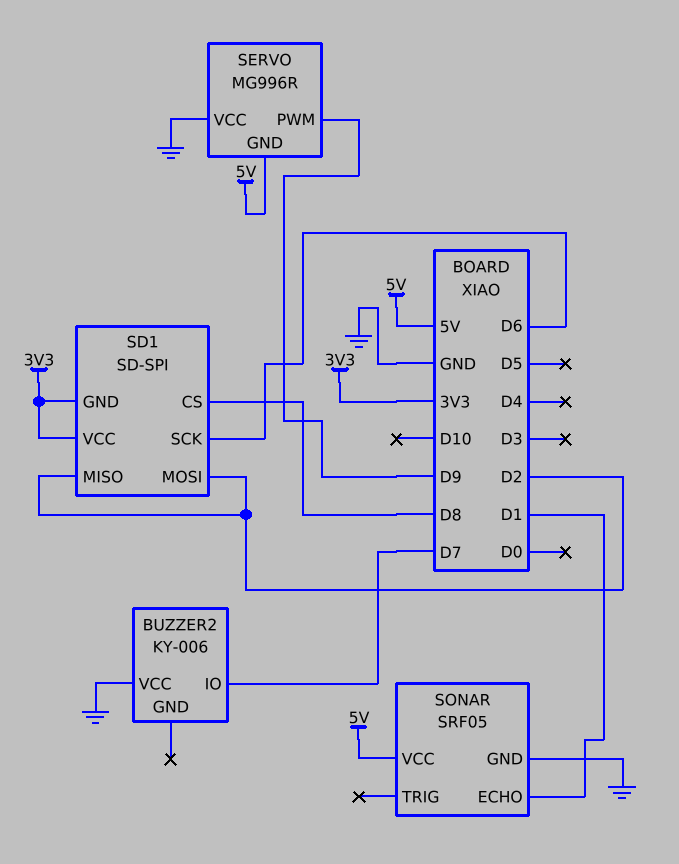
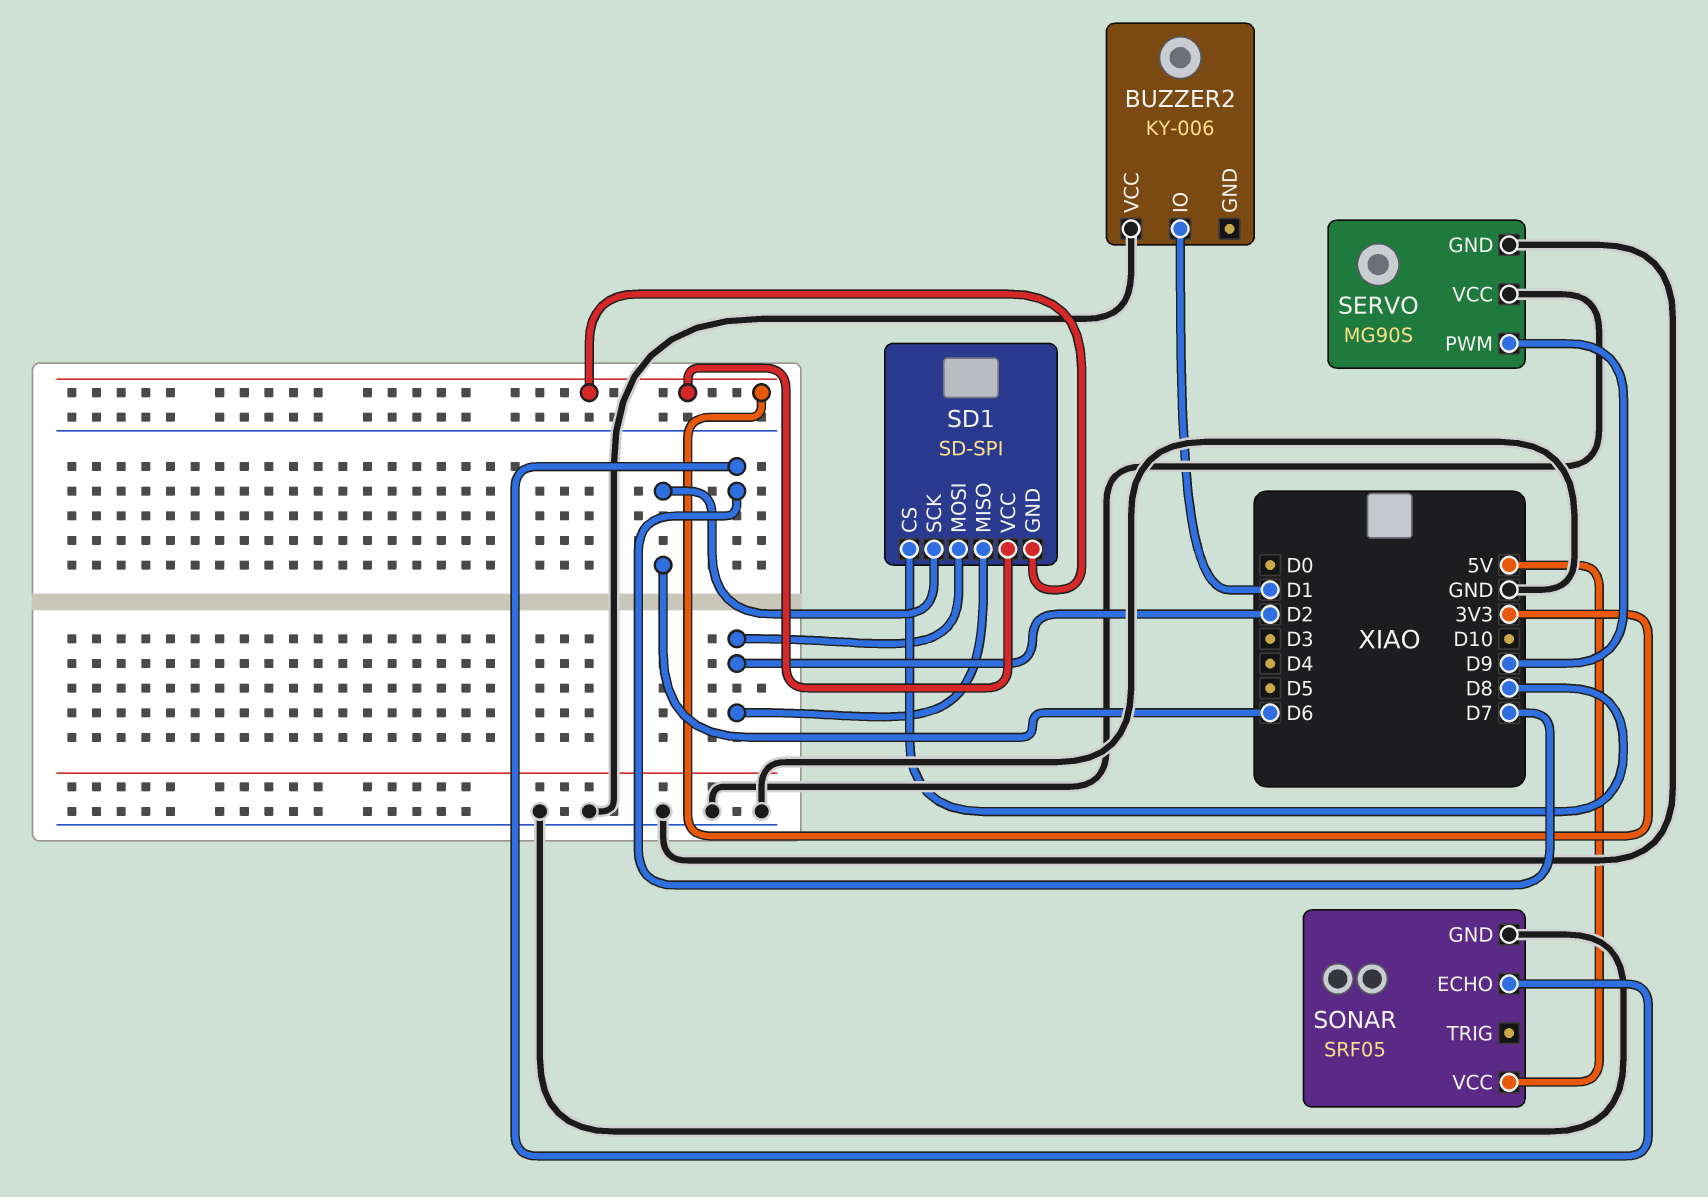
BUZZER2 pin IO: D7 -> D1
SERVO: MG996R -> MG90S
SERVO pin GND: 5V -> GND
SONAR pin ECHO: D1 -> D7

